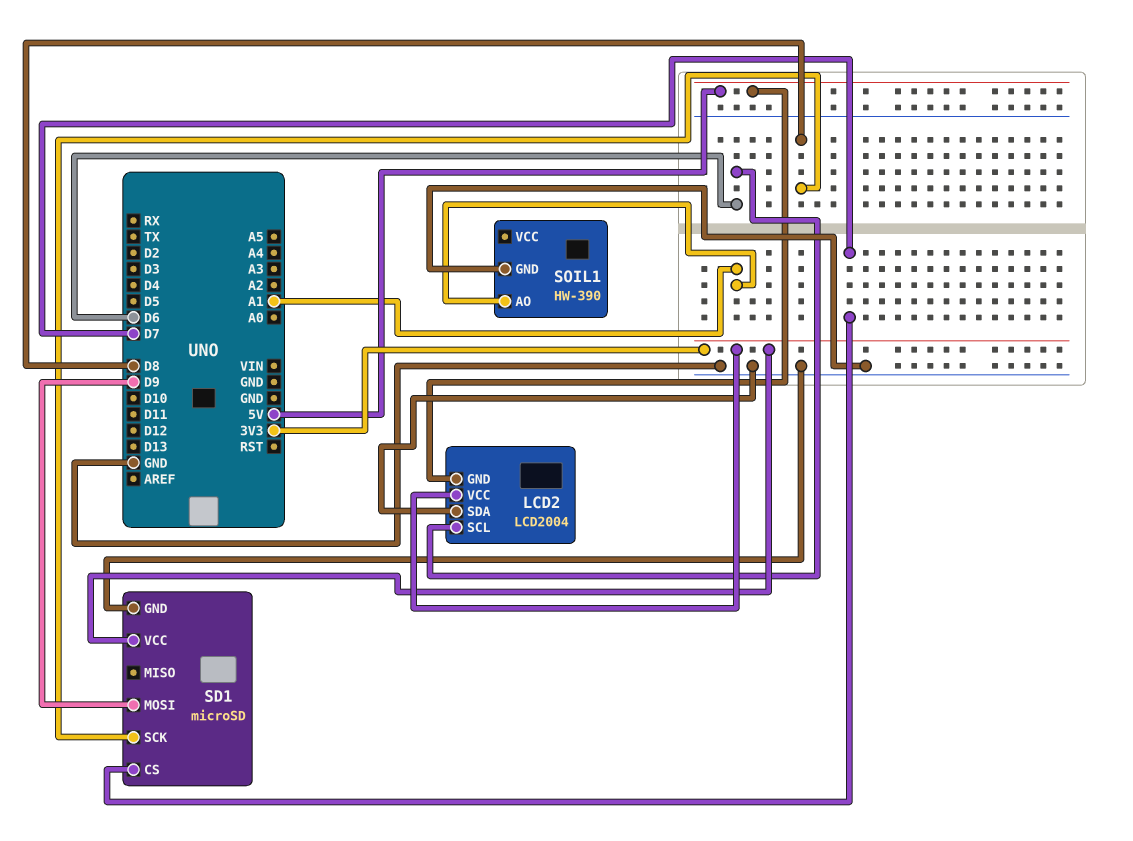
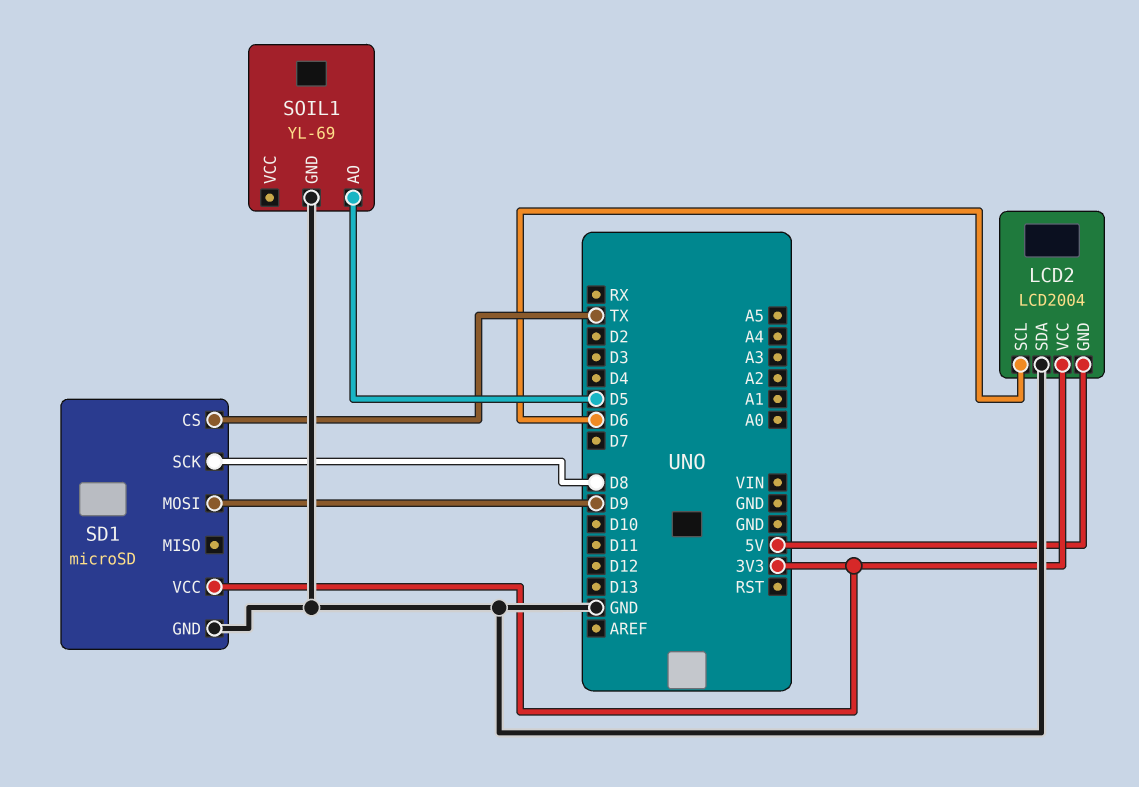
SD1 pin CS: D7 -> TX
SOIL1: HW-390 -> YL-69
SOIL1 pin AO: A1 -> D5

